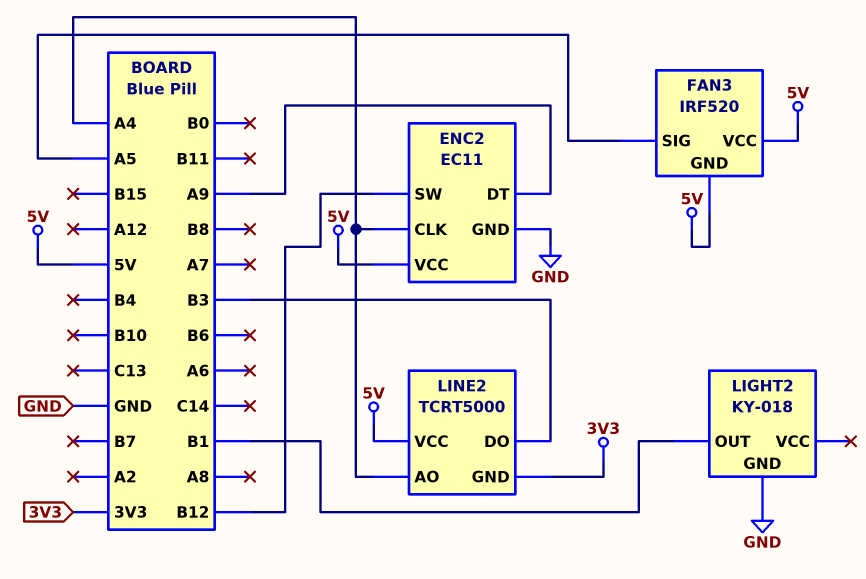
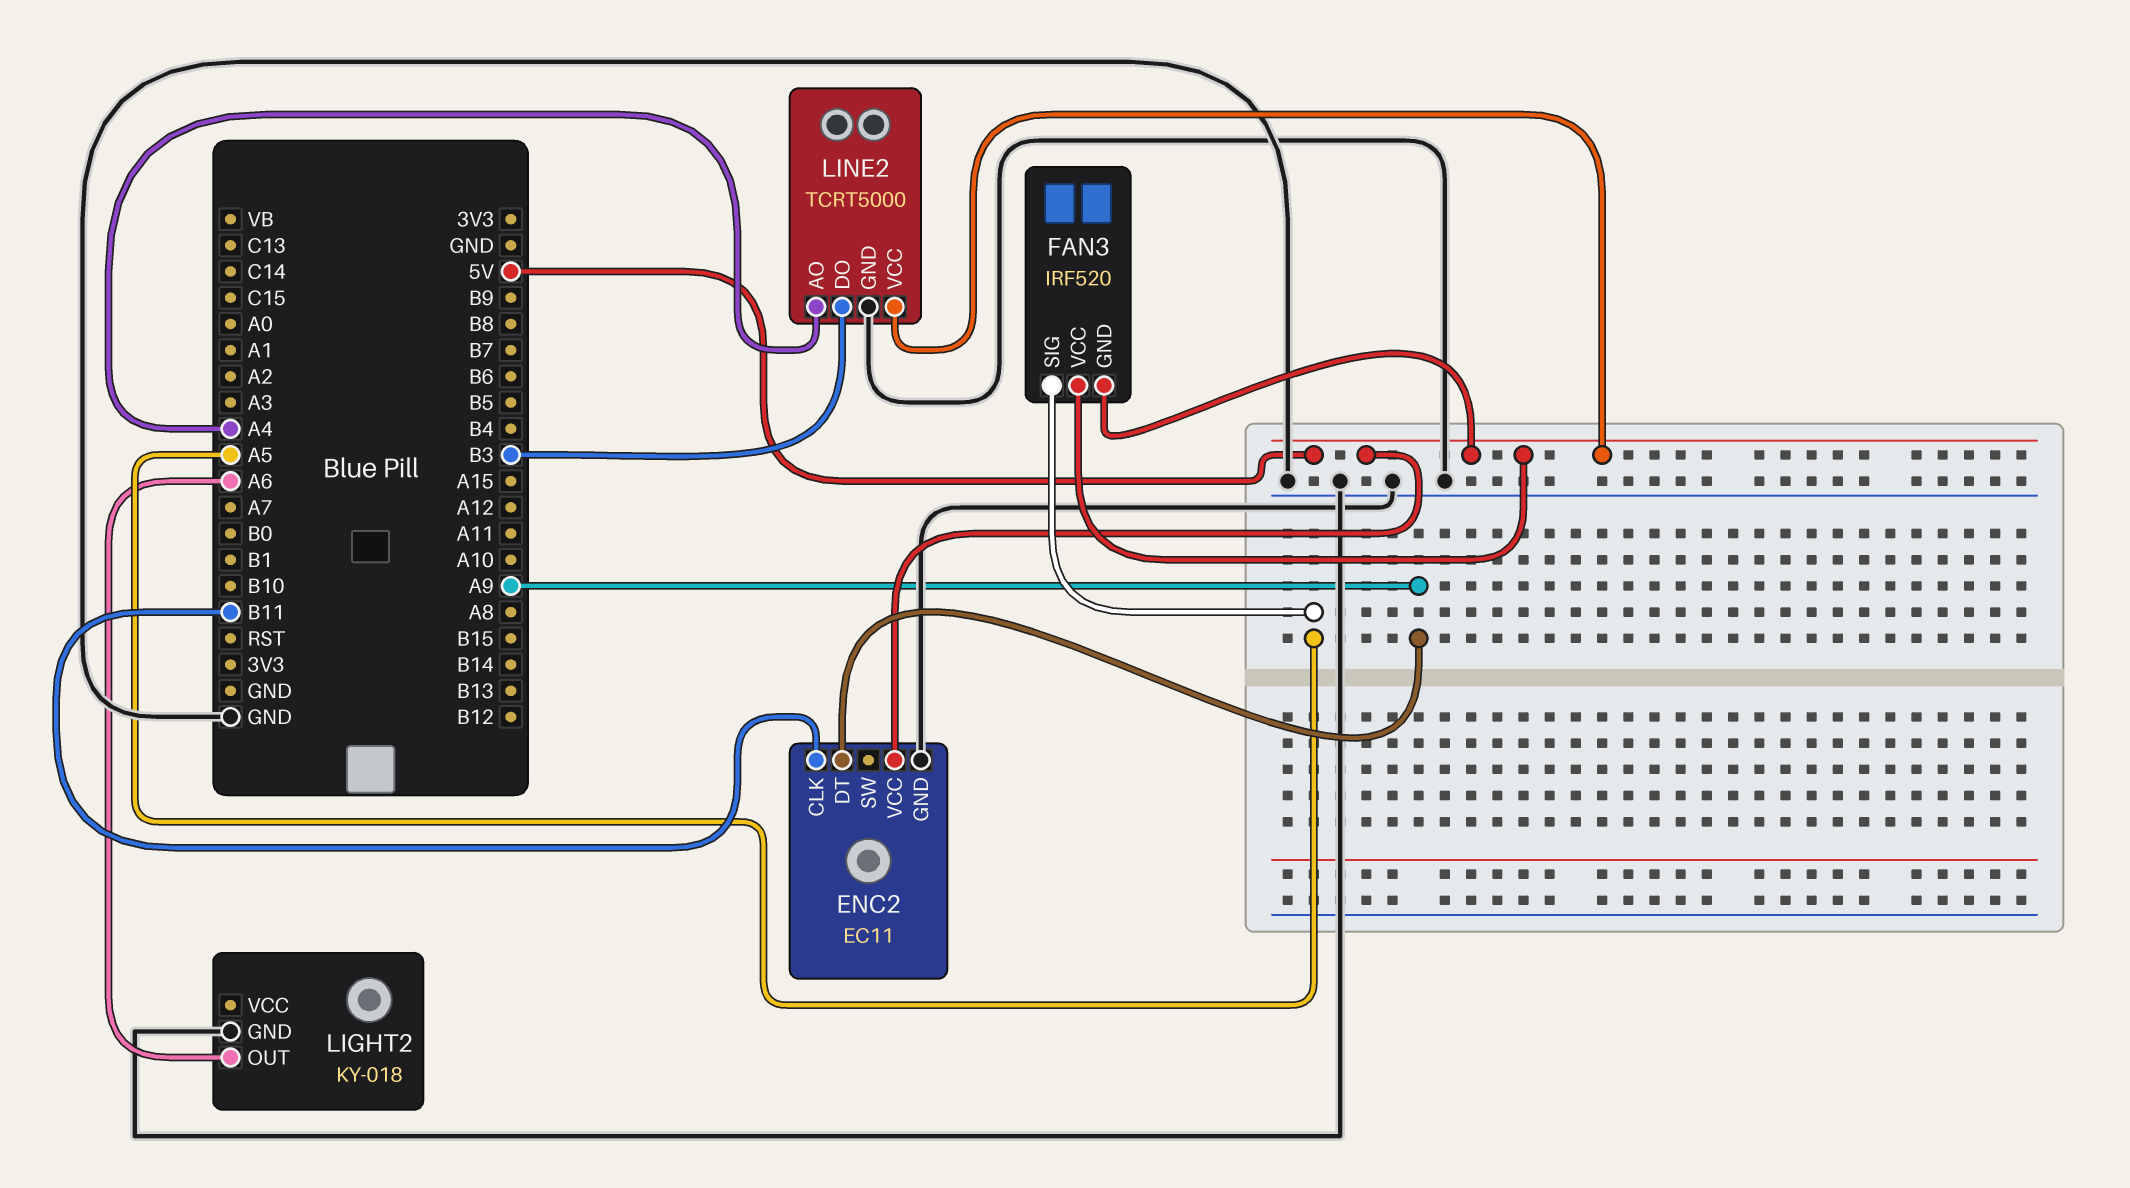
ENC2 pin CLK: A4 -> B11
ENC2 pin SW: B12 -> none
LIGHT2 pin OUT: B1 -> A6
LINE2 pin GND: 3V3 -> GND

